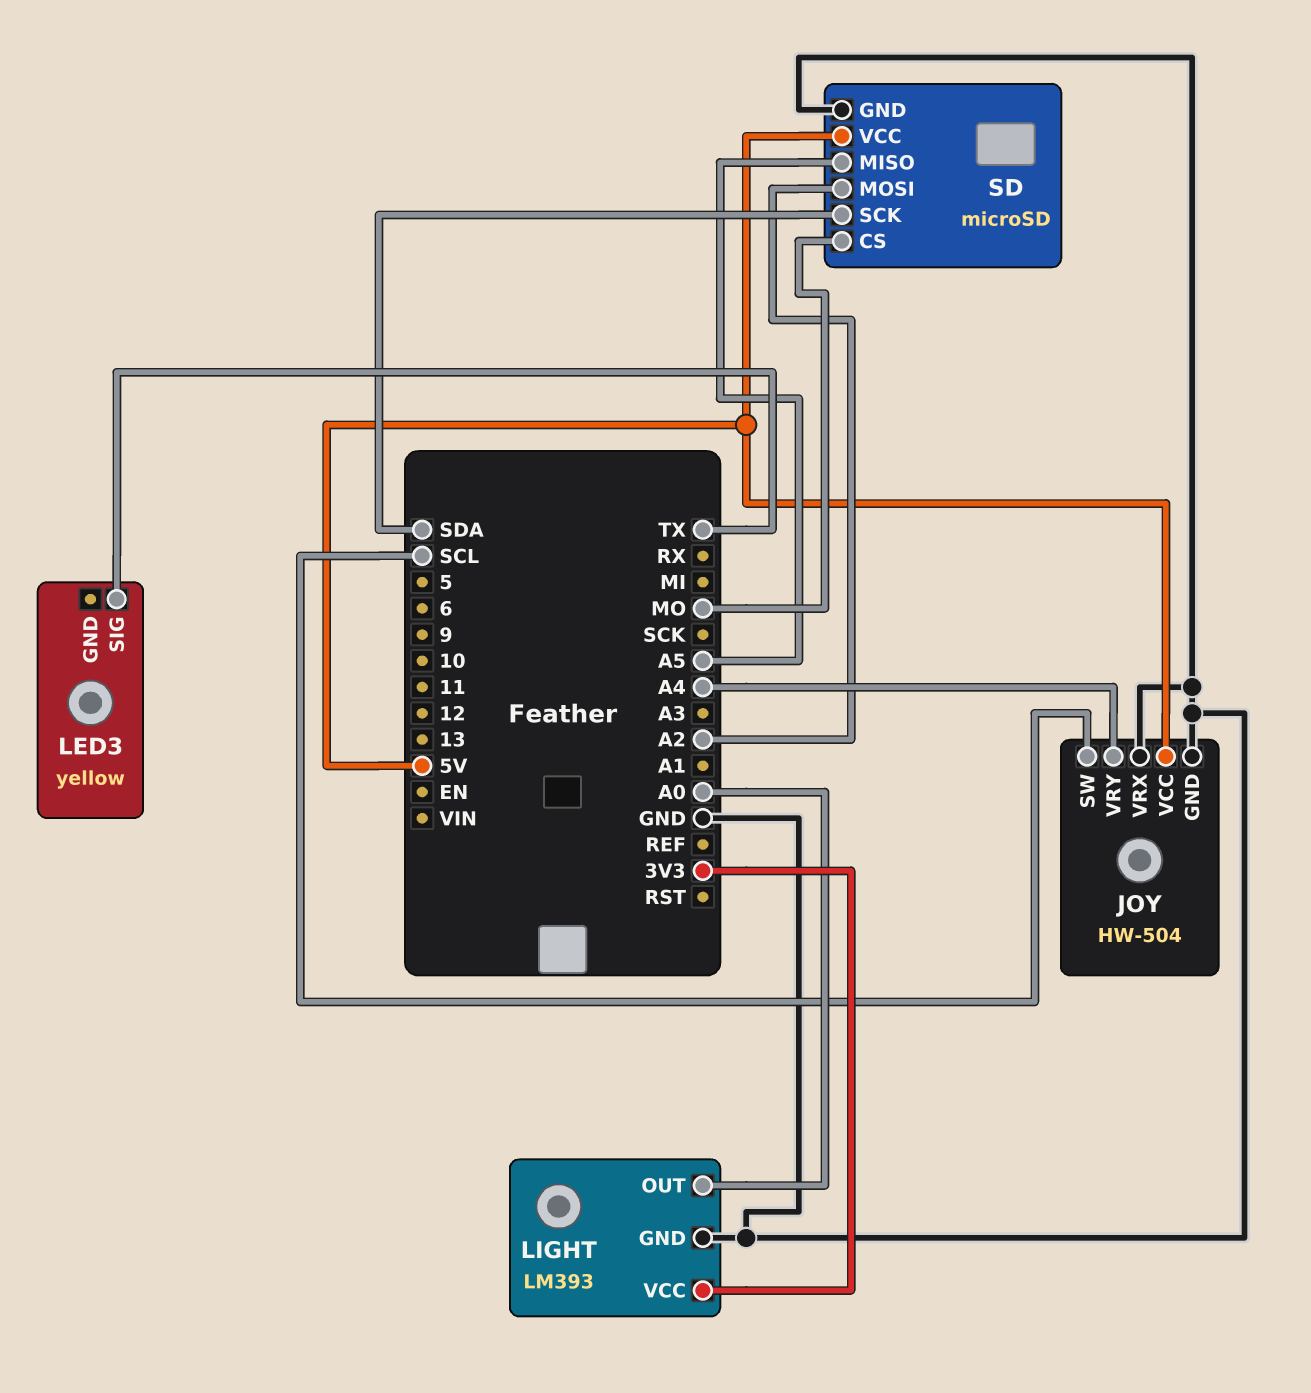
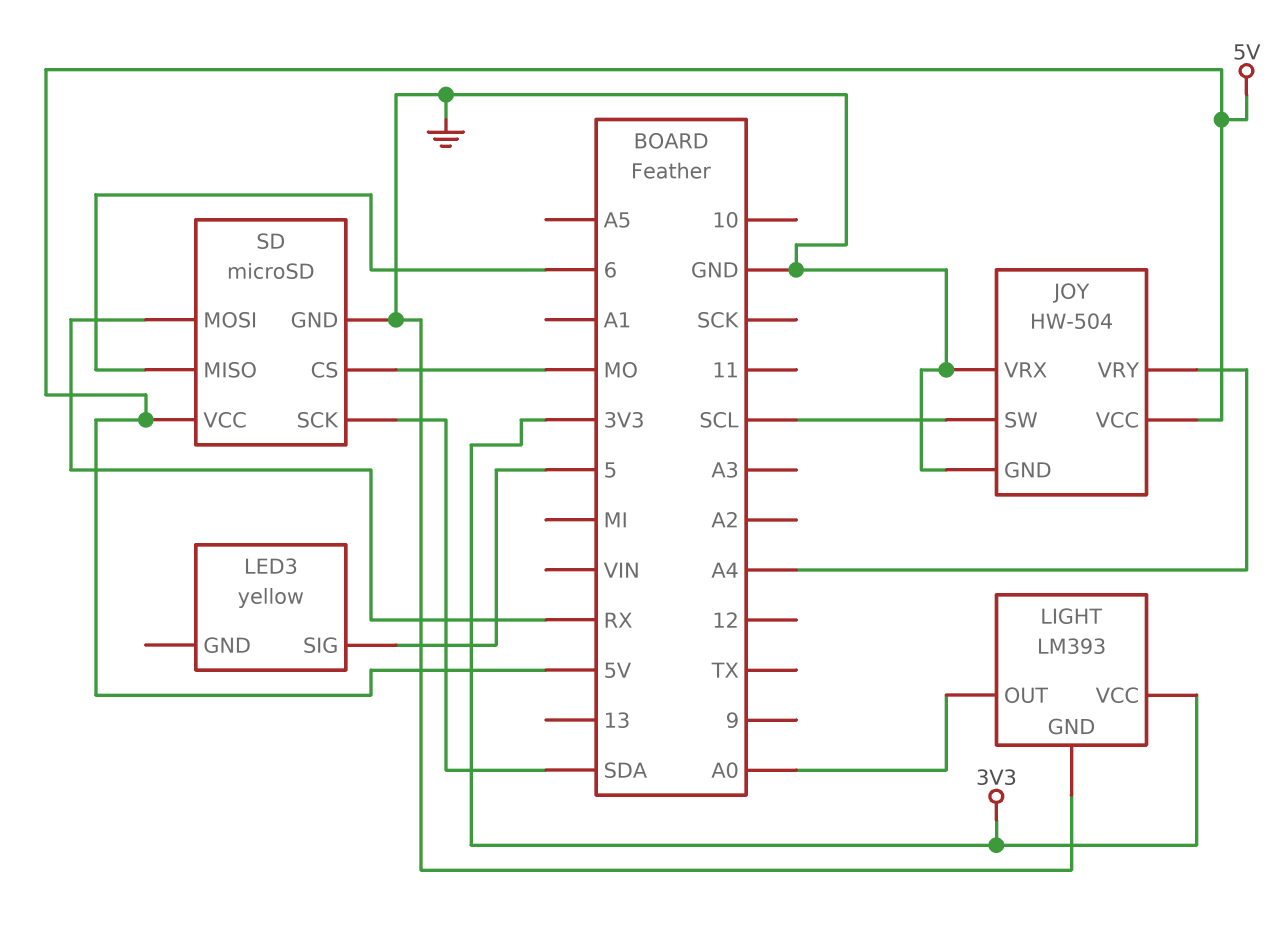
LED3 pin SIG: TX -> 5
SD pin MISO: A5 -> 6
SD pin MOSI: A2 -> RX

